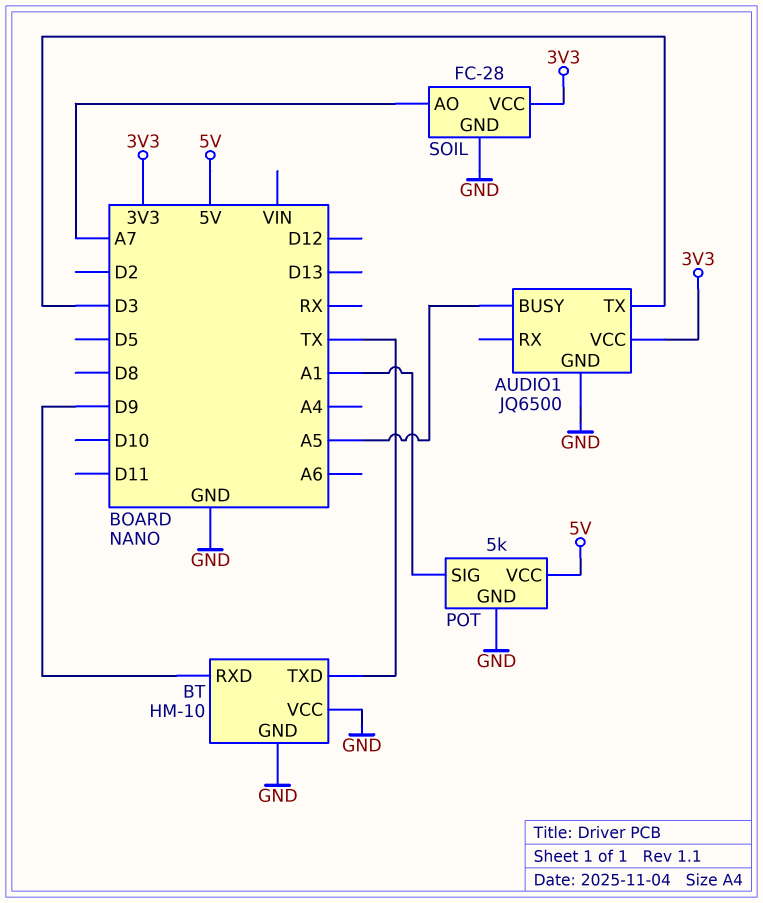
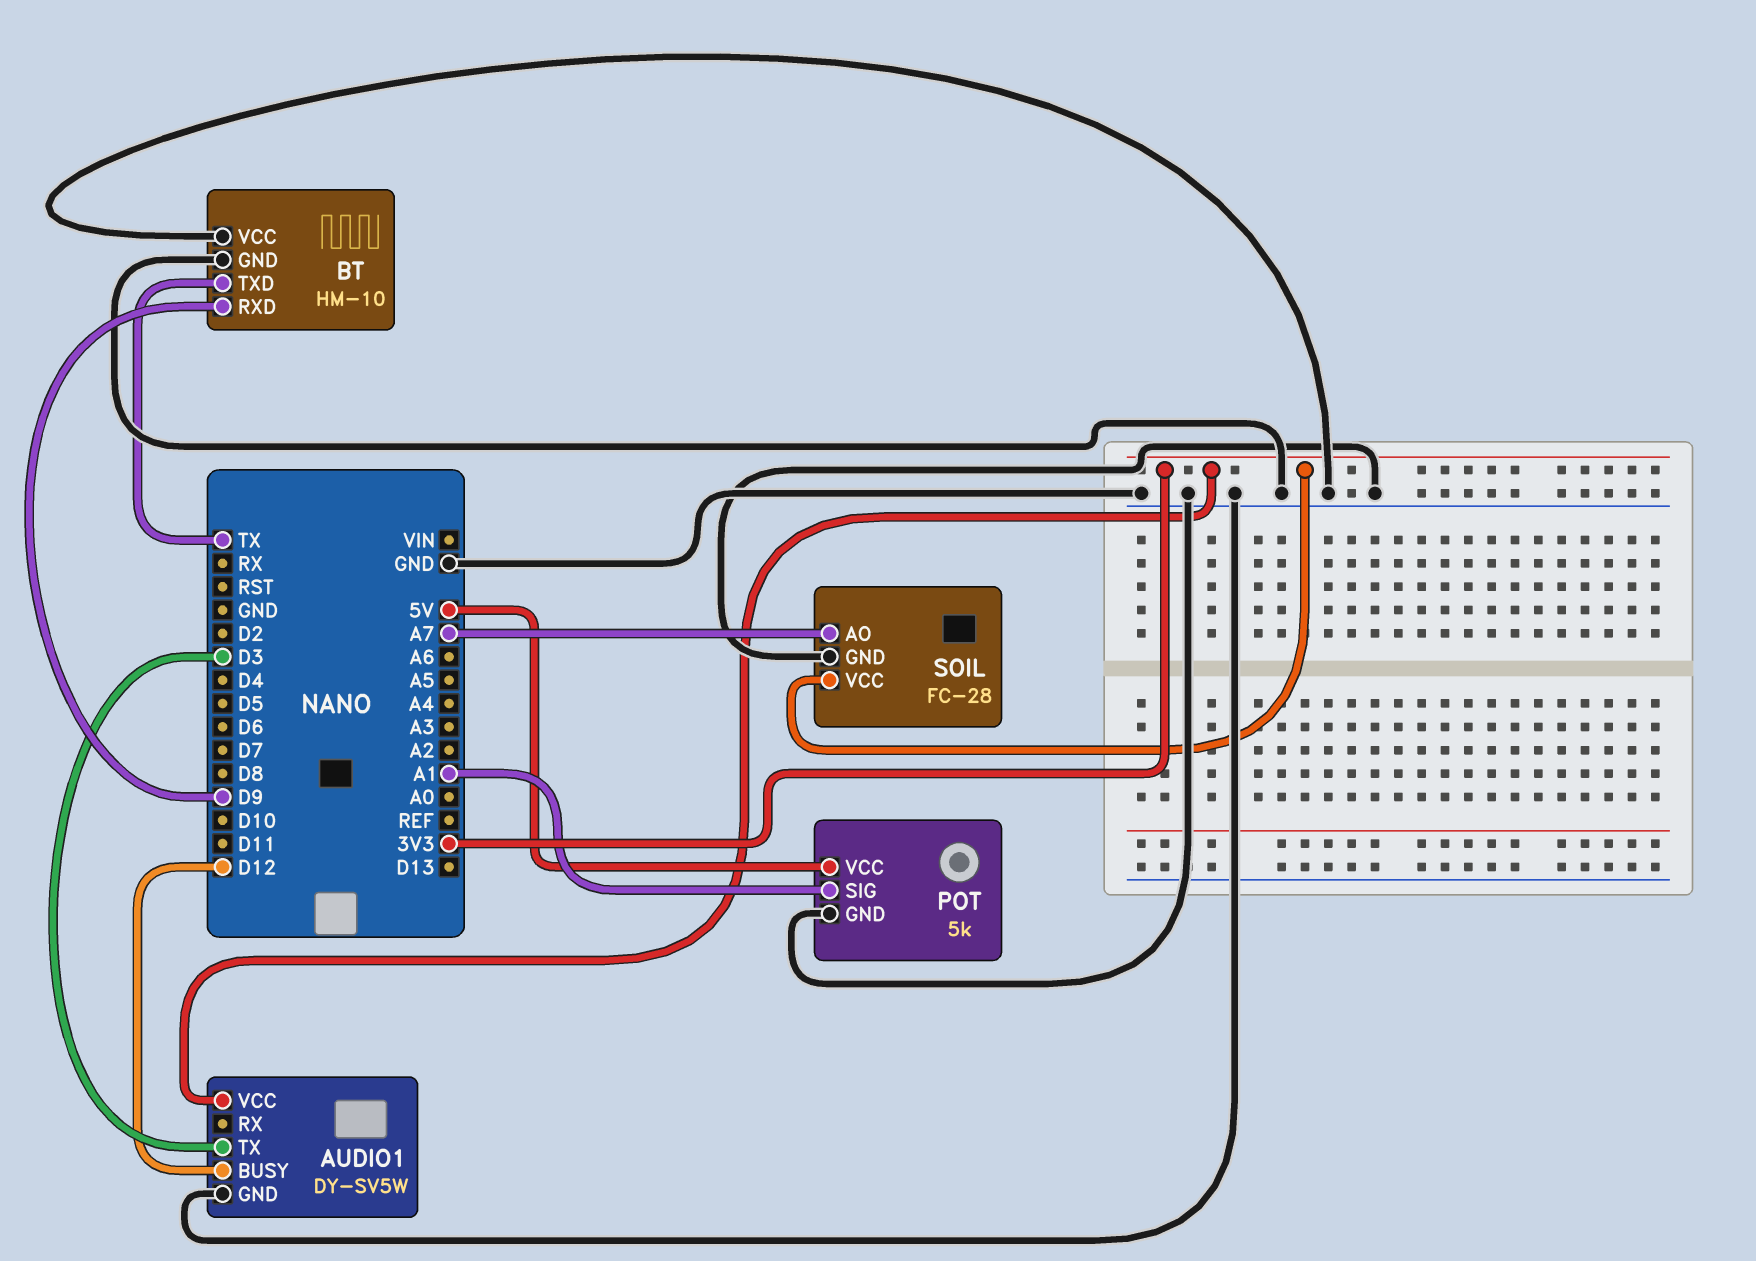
AUDIO1: JQ6500 -> DY-SV5W
AUDIO1 pin BUSY: A5 -> D12

